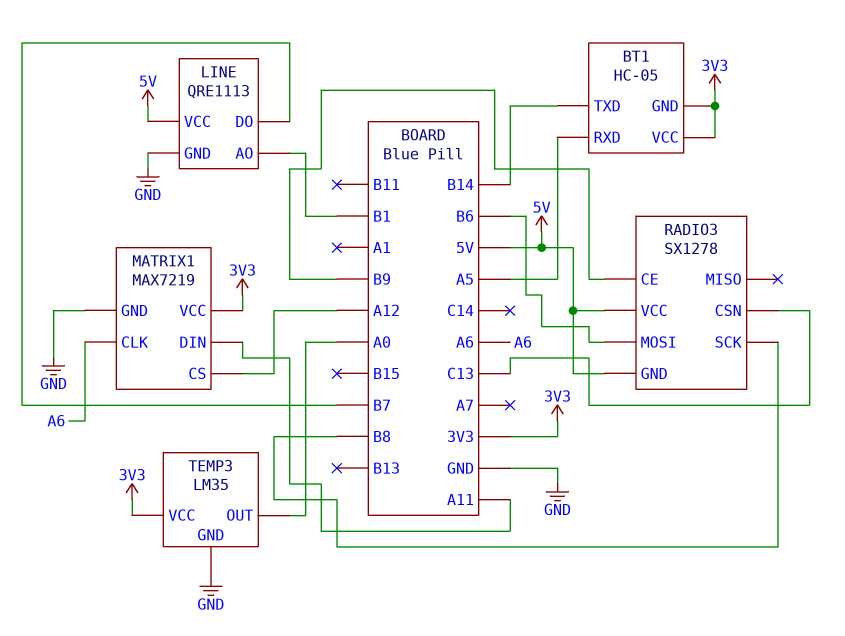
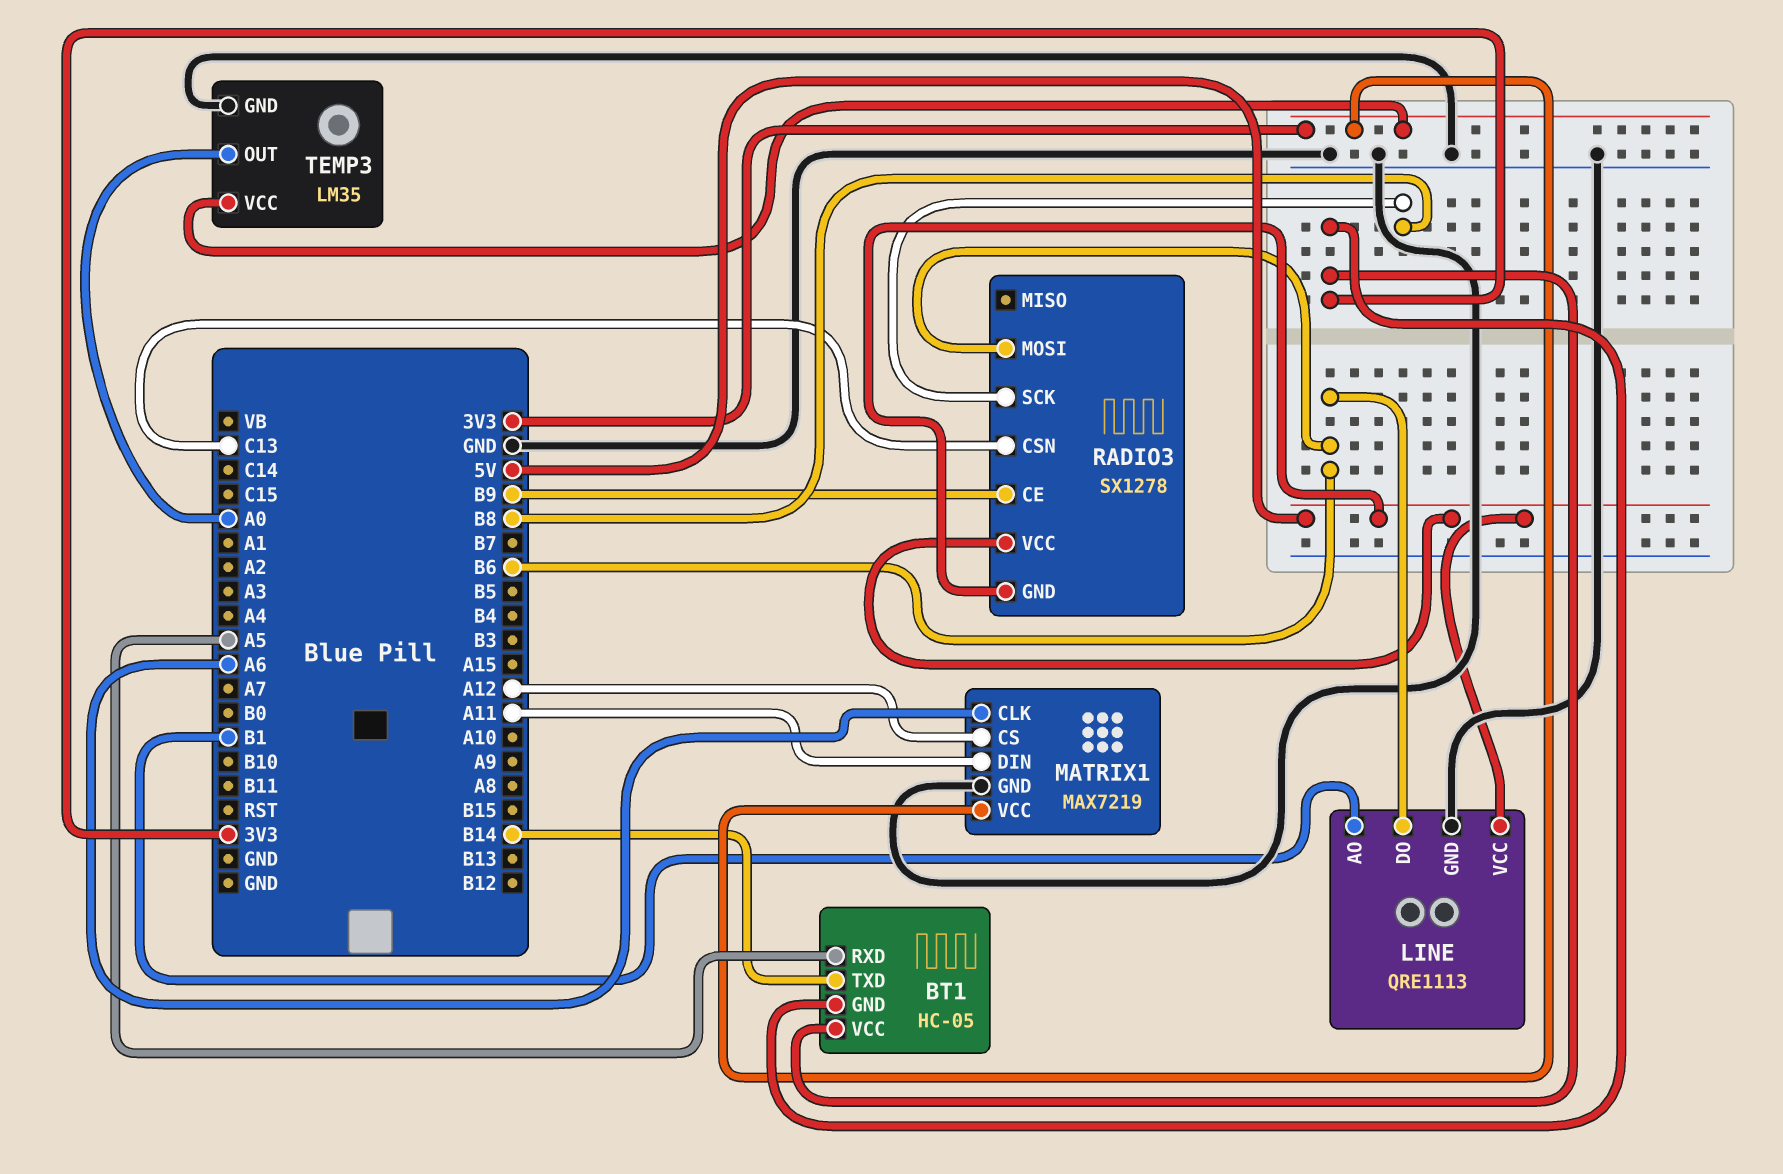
LINE pin DO: B7 -> B6

